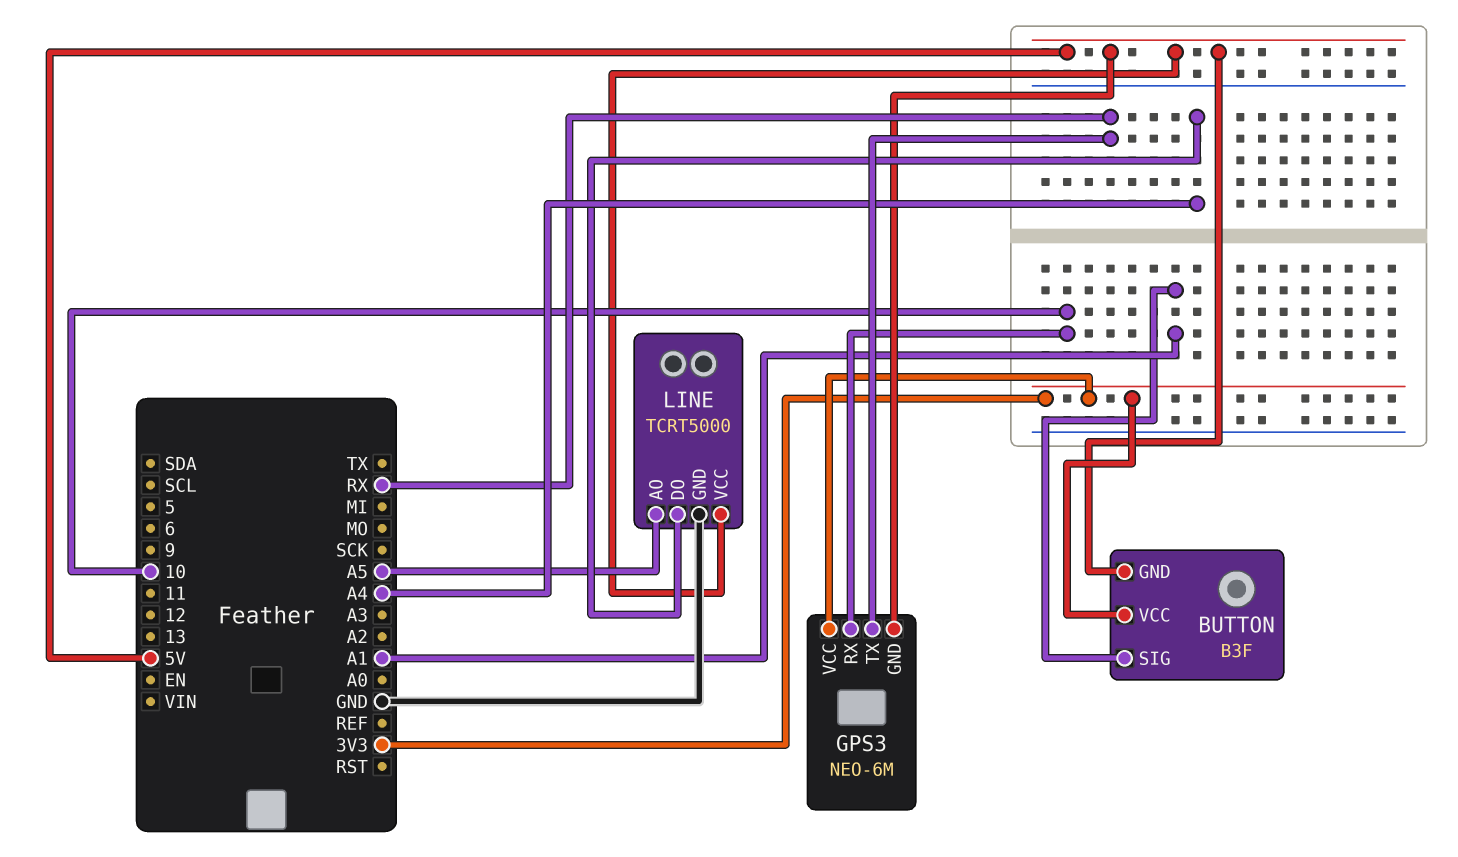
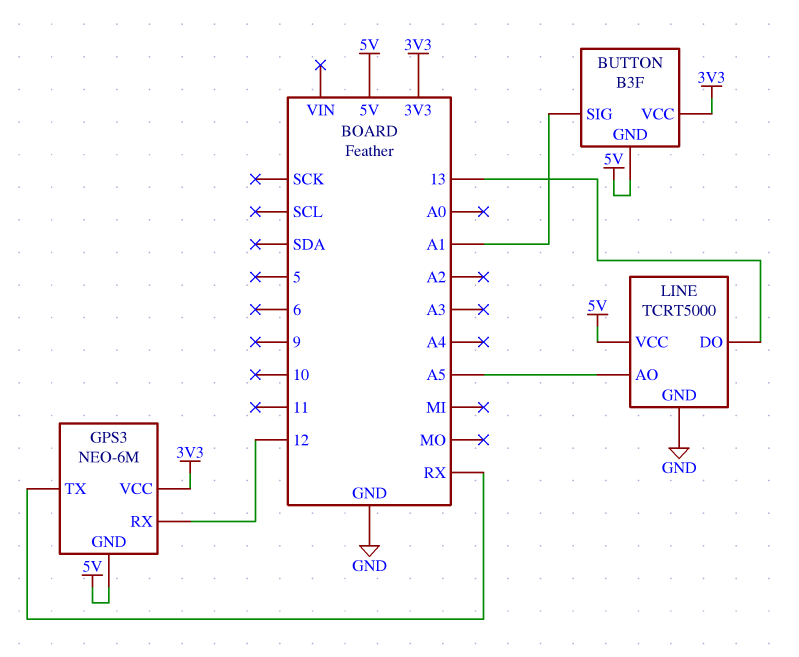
GPS3 pin RX: 10 -> 12
LINE pin DO: A4 -> 13

